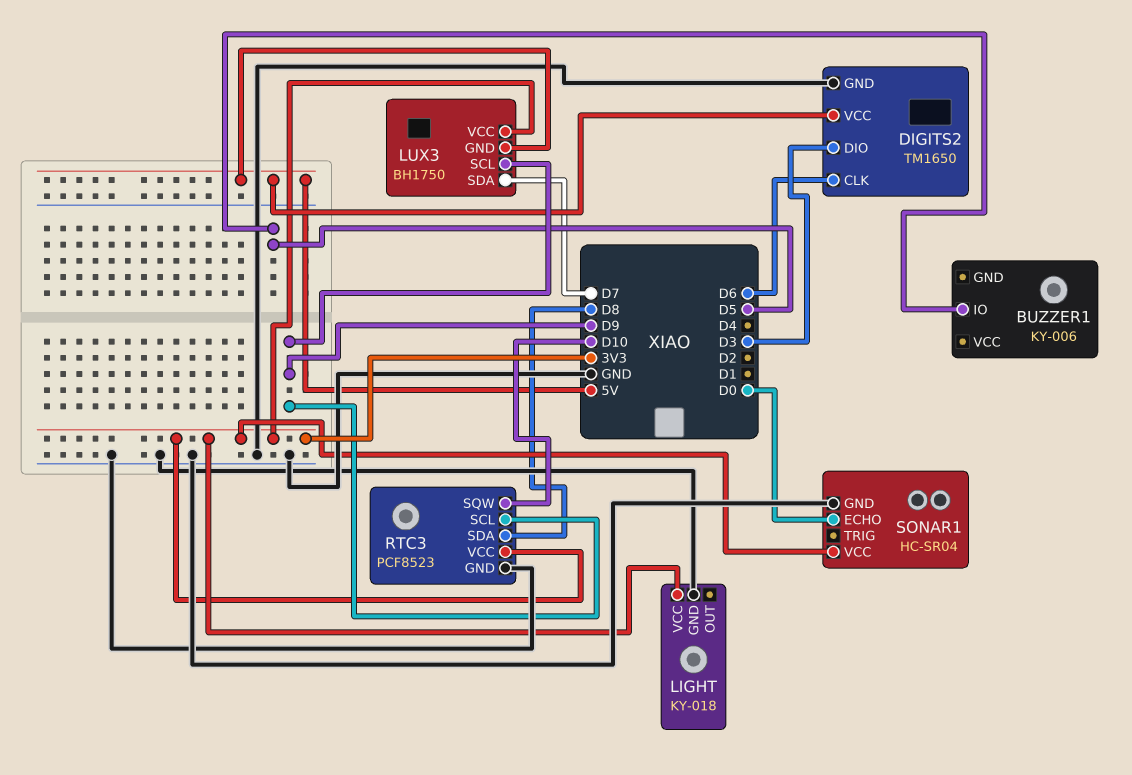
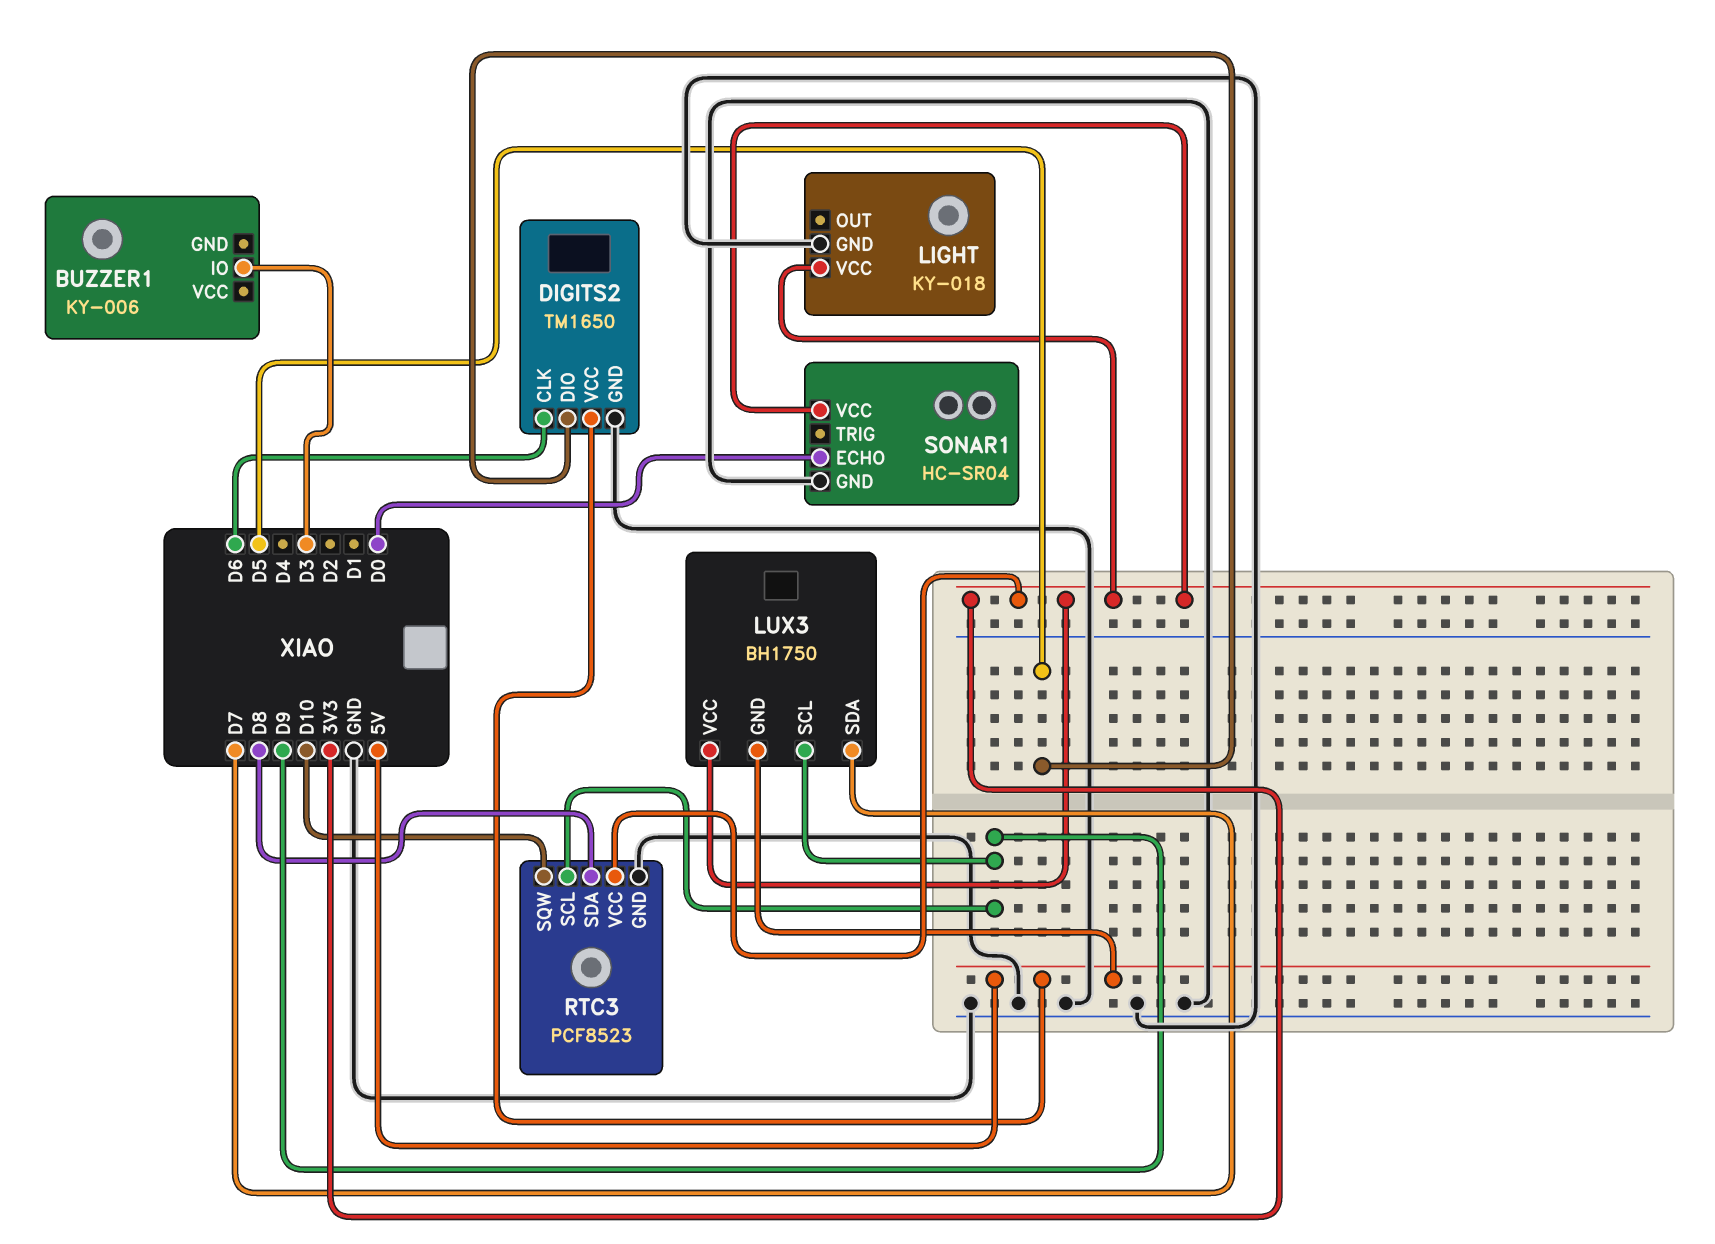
BUZZER1 pin IO: D5 -> D3
DIGITS2 pin DIO: D3 -> D5

